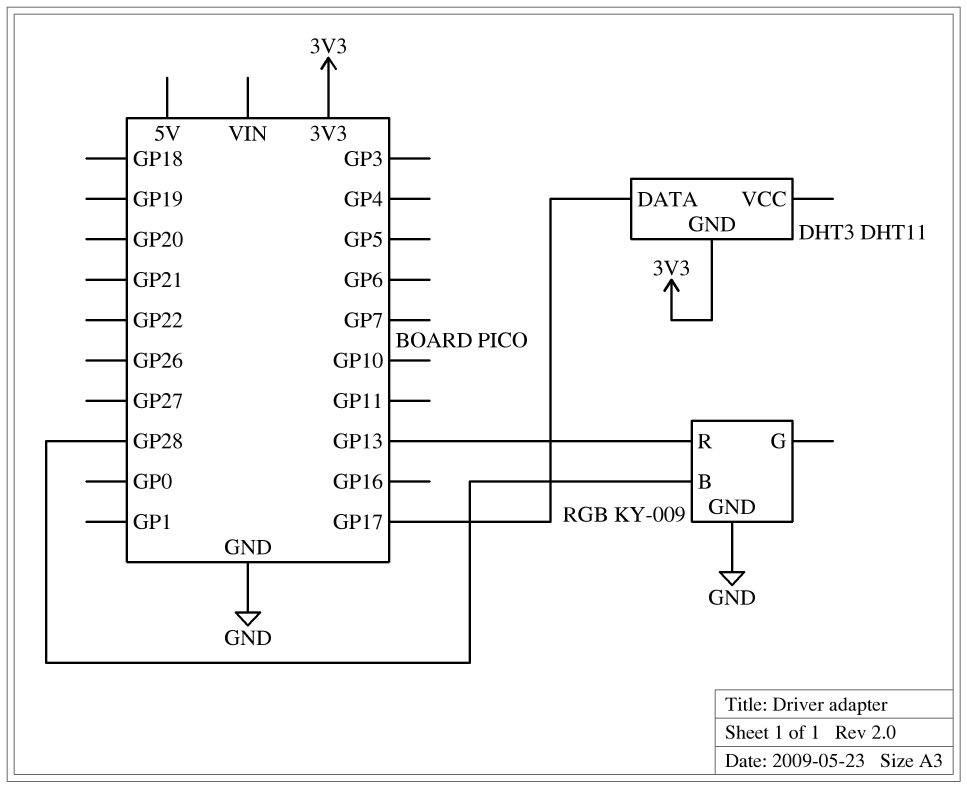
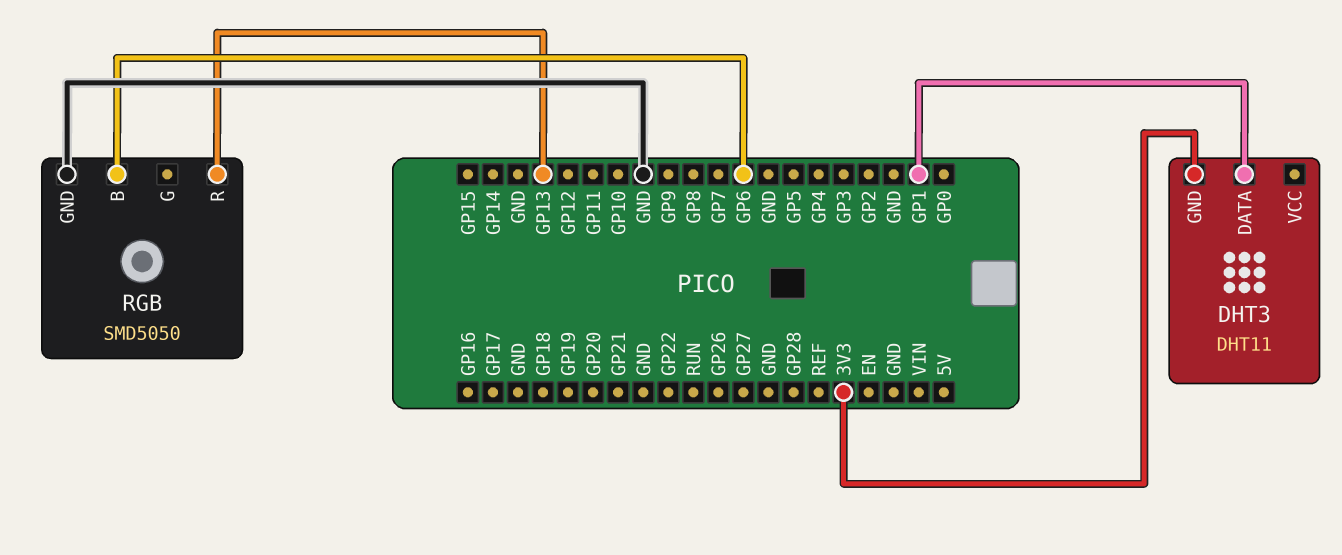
DHT3 pin DATA: GP17 -> GP1
RGB: KY-009 -> SMD5050
RGB pin B: GP28 -> GP6

